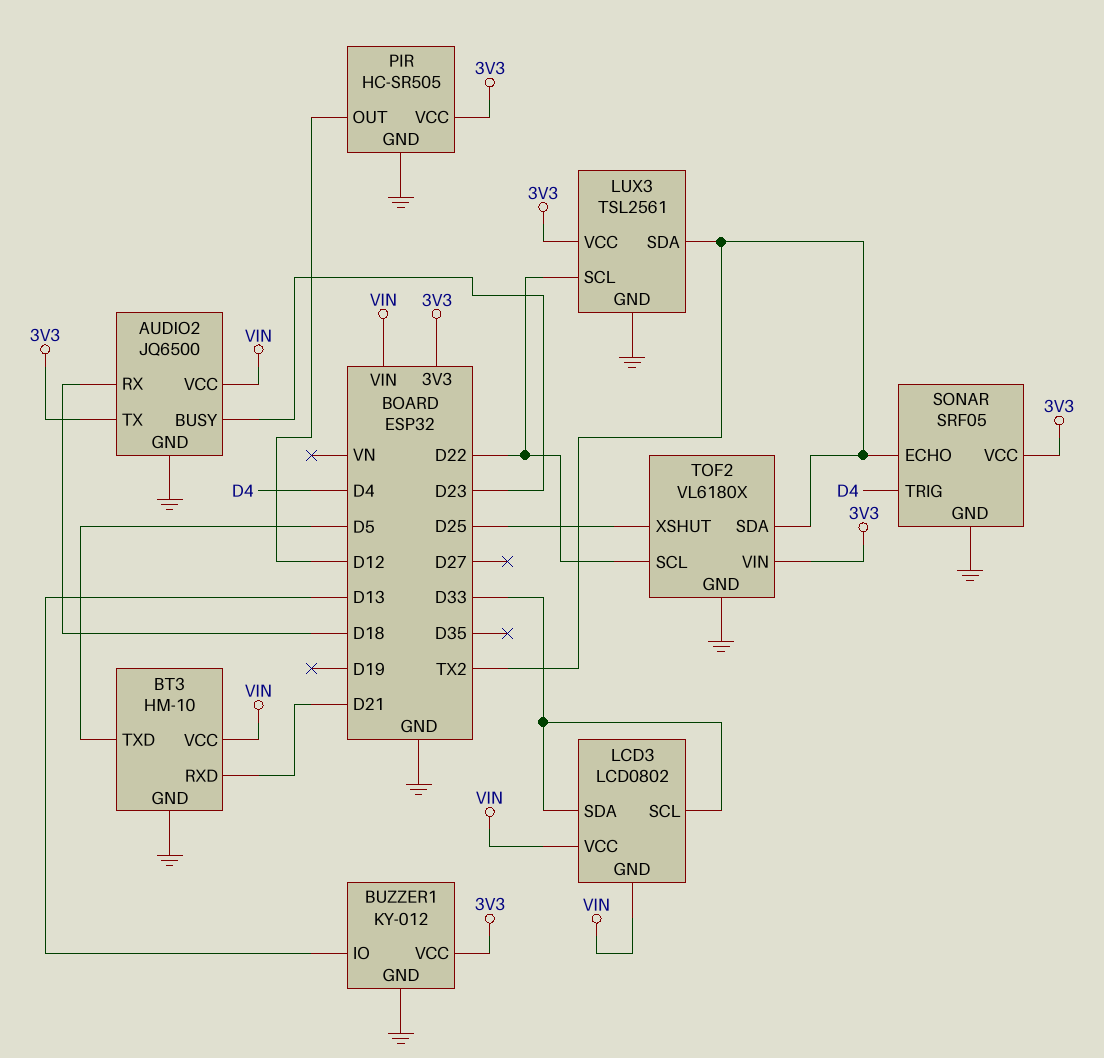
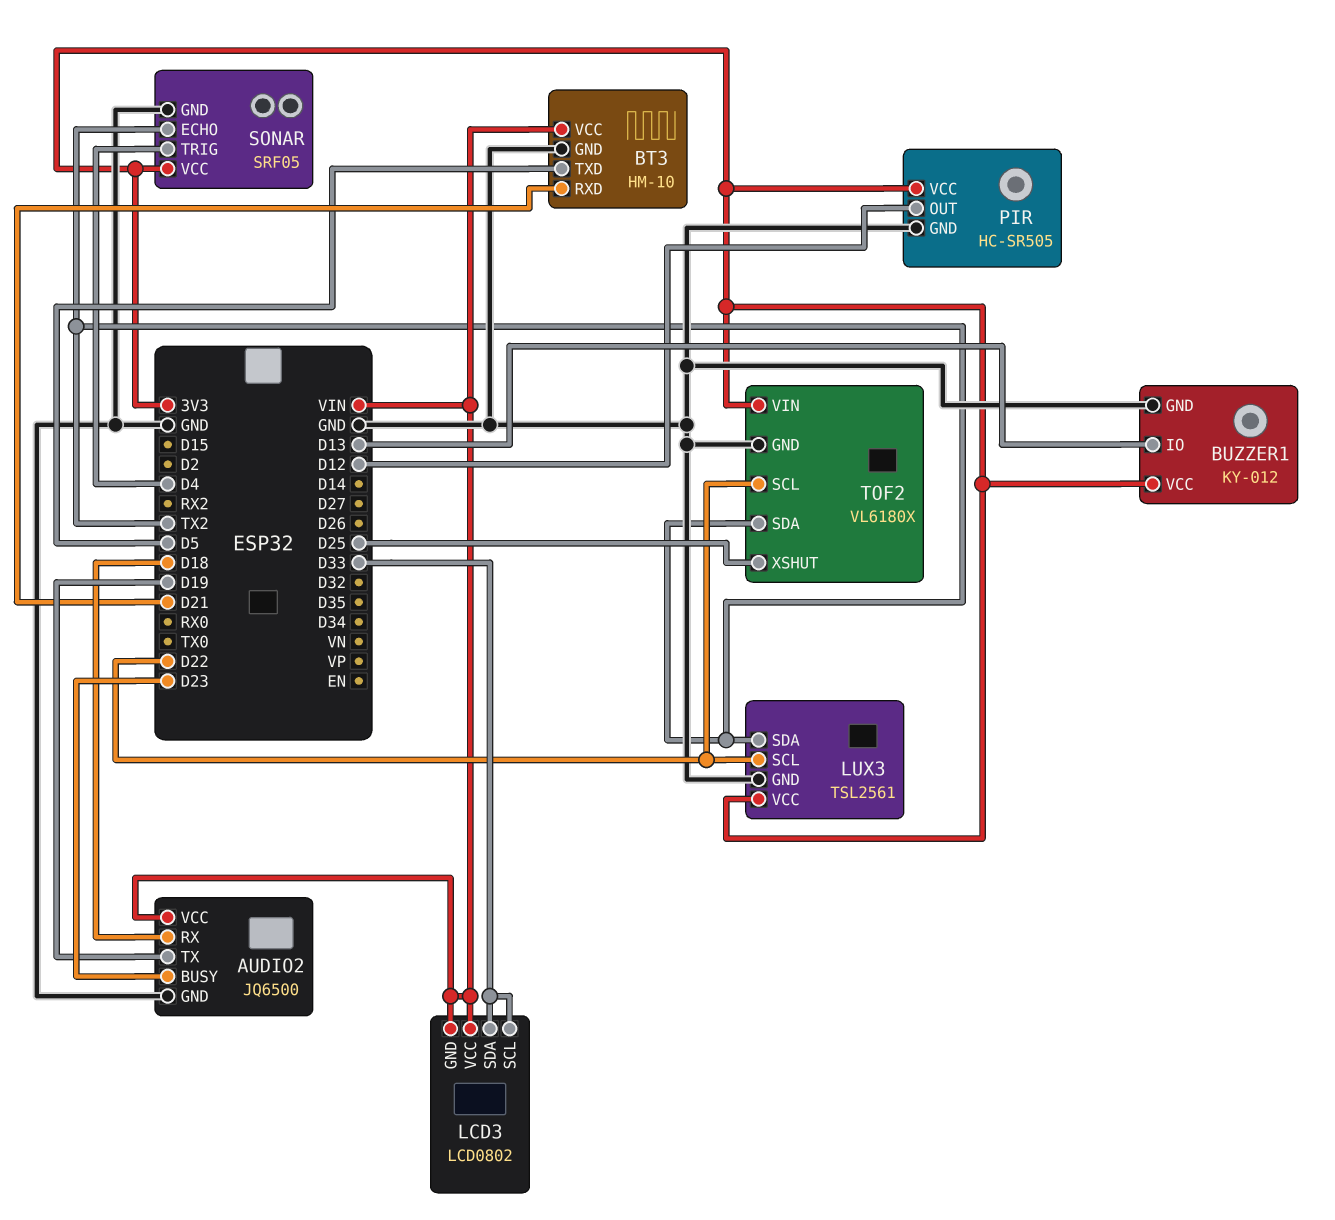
AUDIO2 pin TX: 3V3 -> D19

